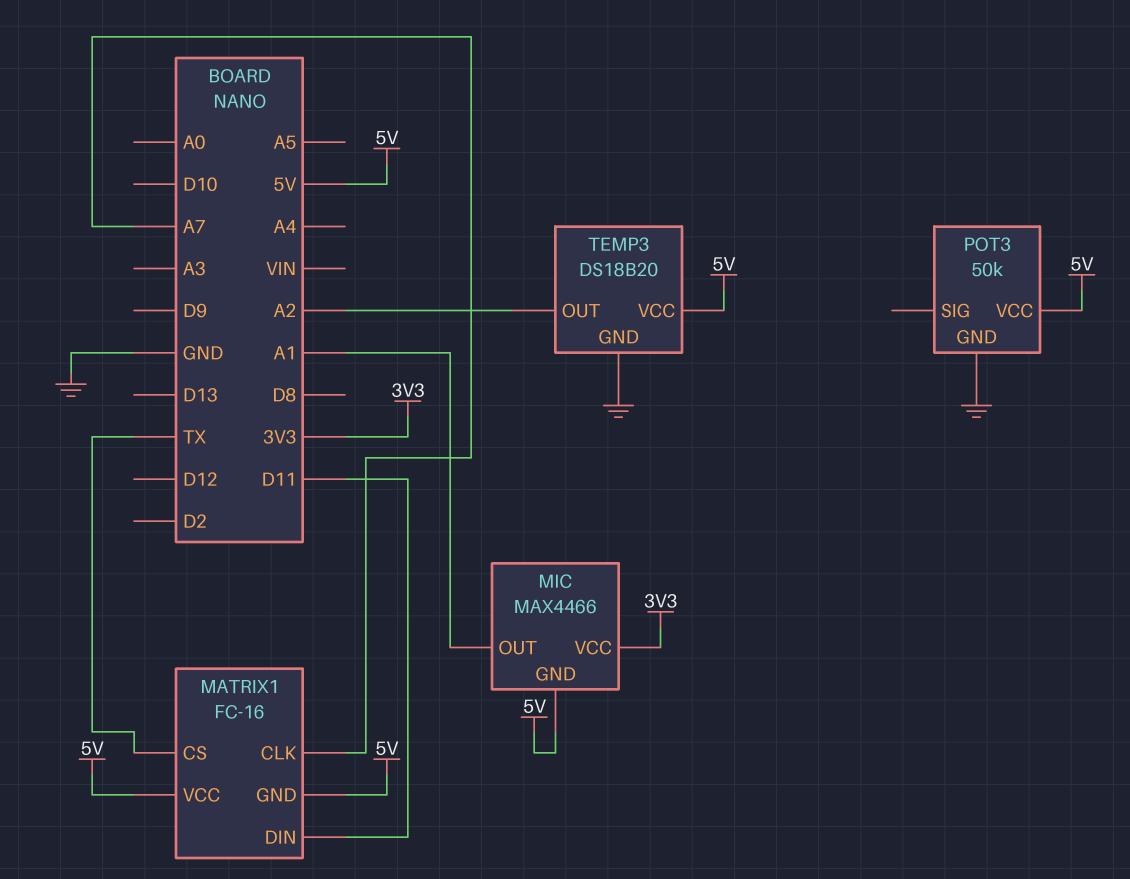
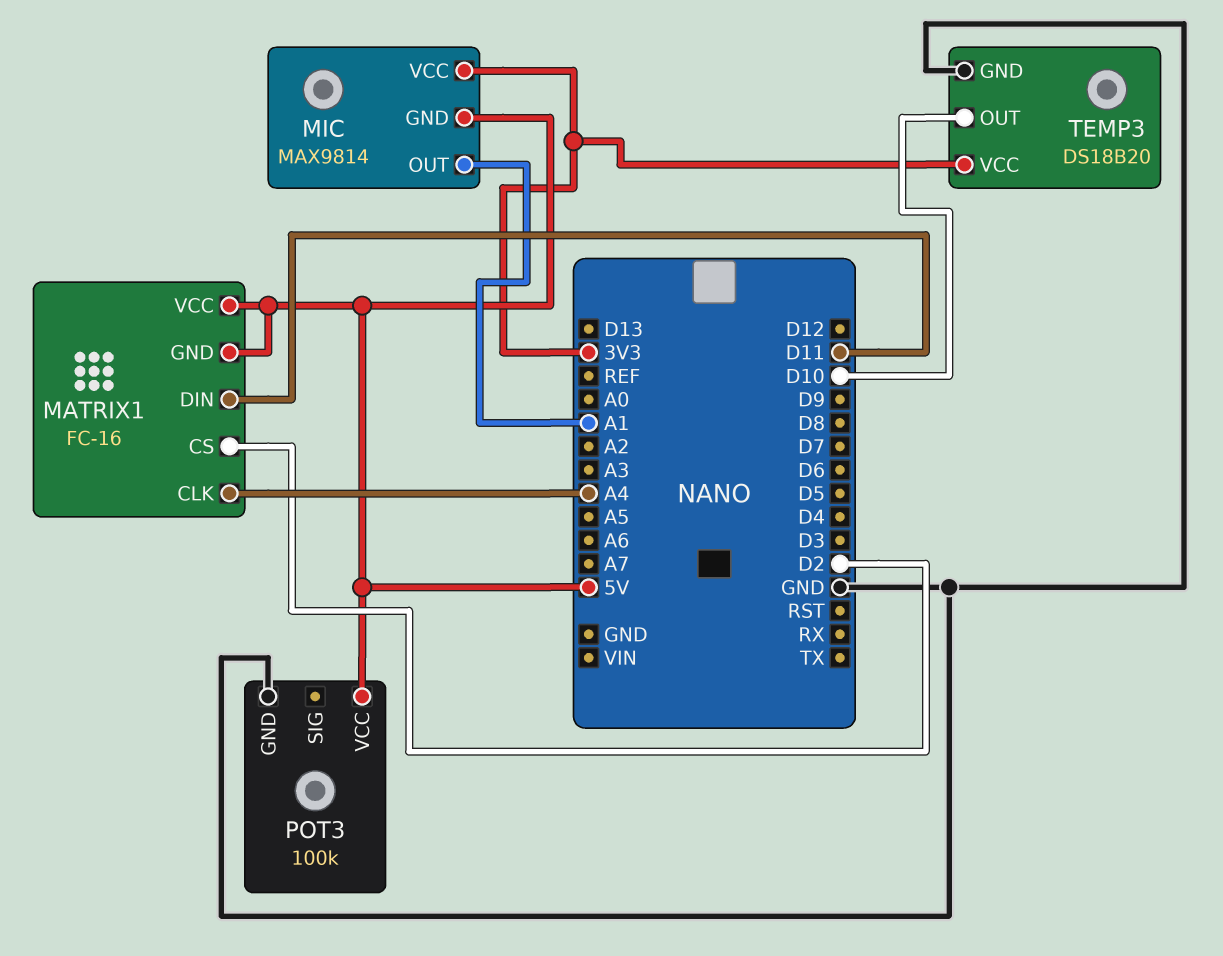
MATRIX1 pin CLK: A7 -> A4
MATRIX1 pin CS: TX -> D2
MIC: MAX4466 -> MAX9814
POT3: 50k -> 100k
TEMP3 pin OUT: A2 -> D10
TEMP3 pin VCC: 5V -> 3V3

